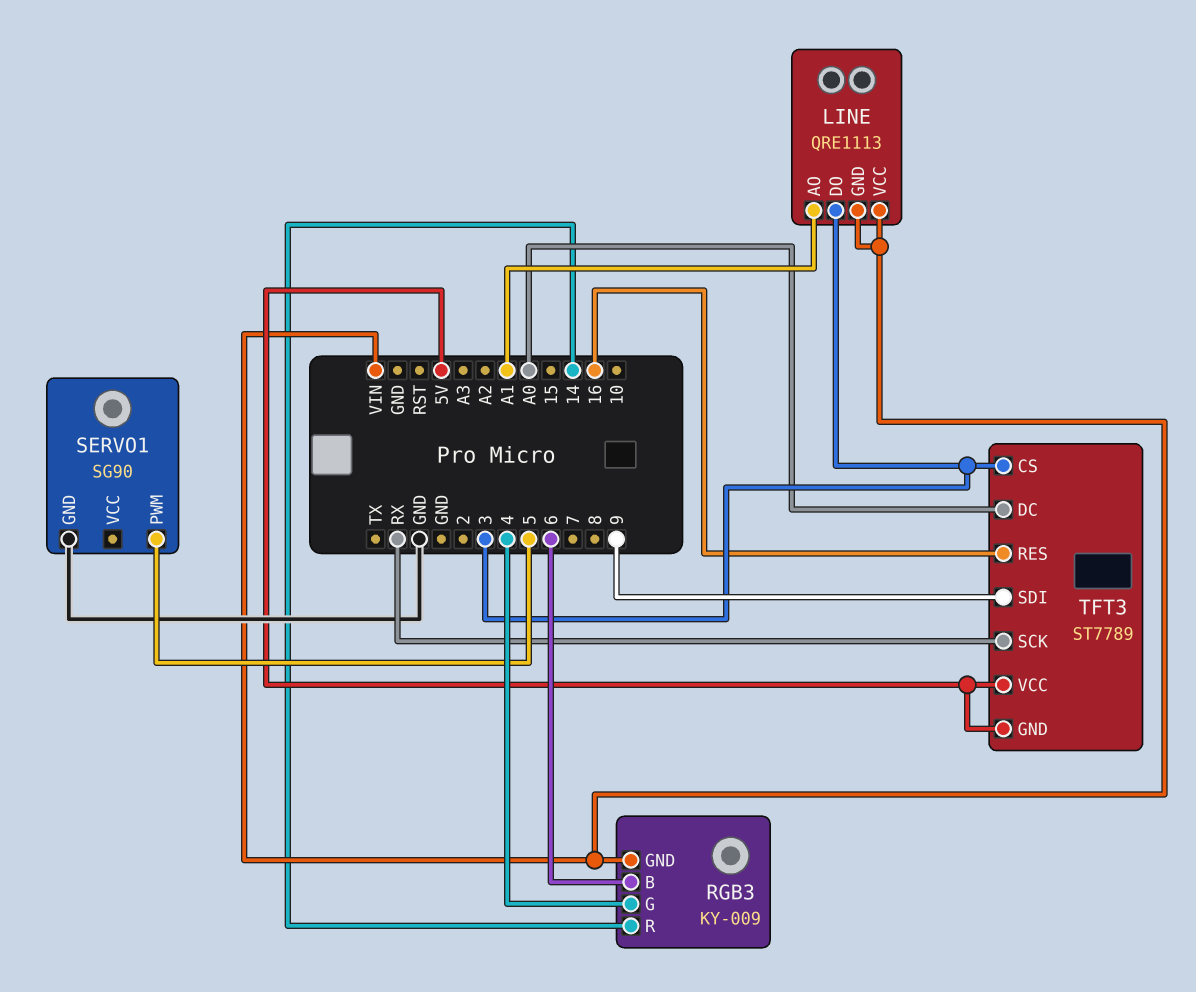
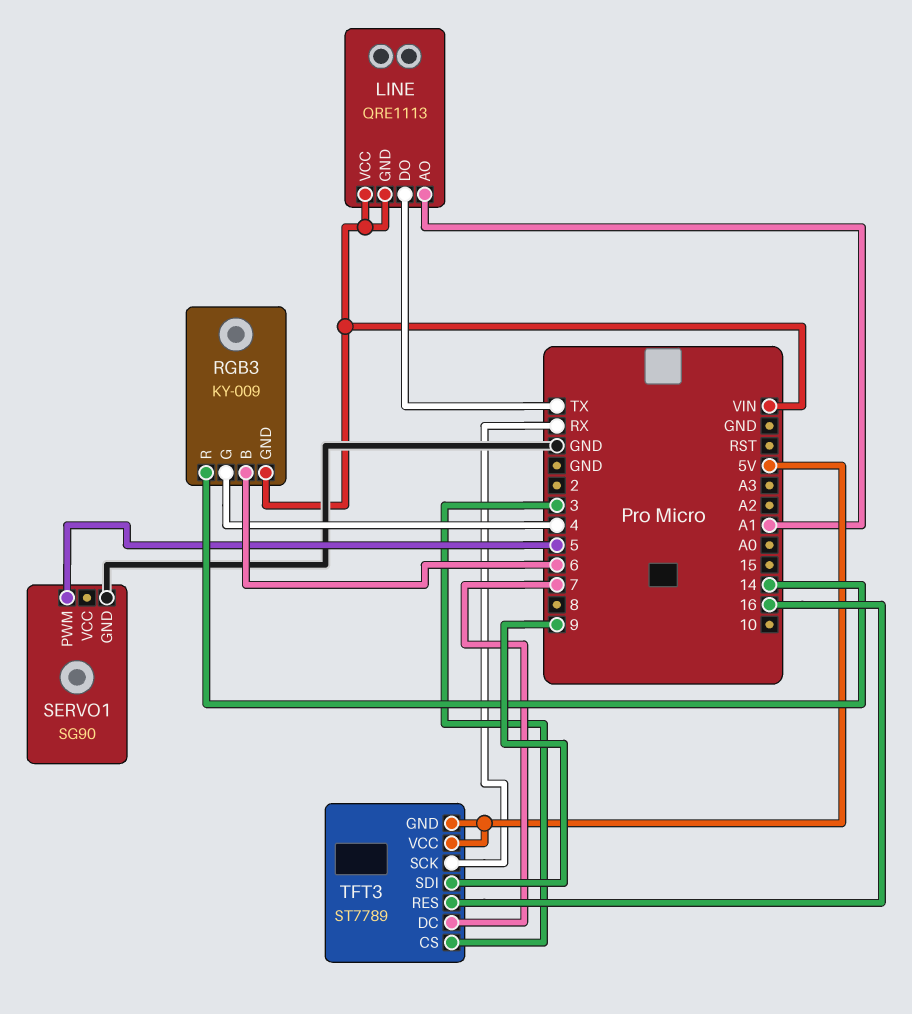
LINE pin DO: 3 -> TX
TFT3 pin DC: A0 -> 7

